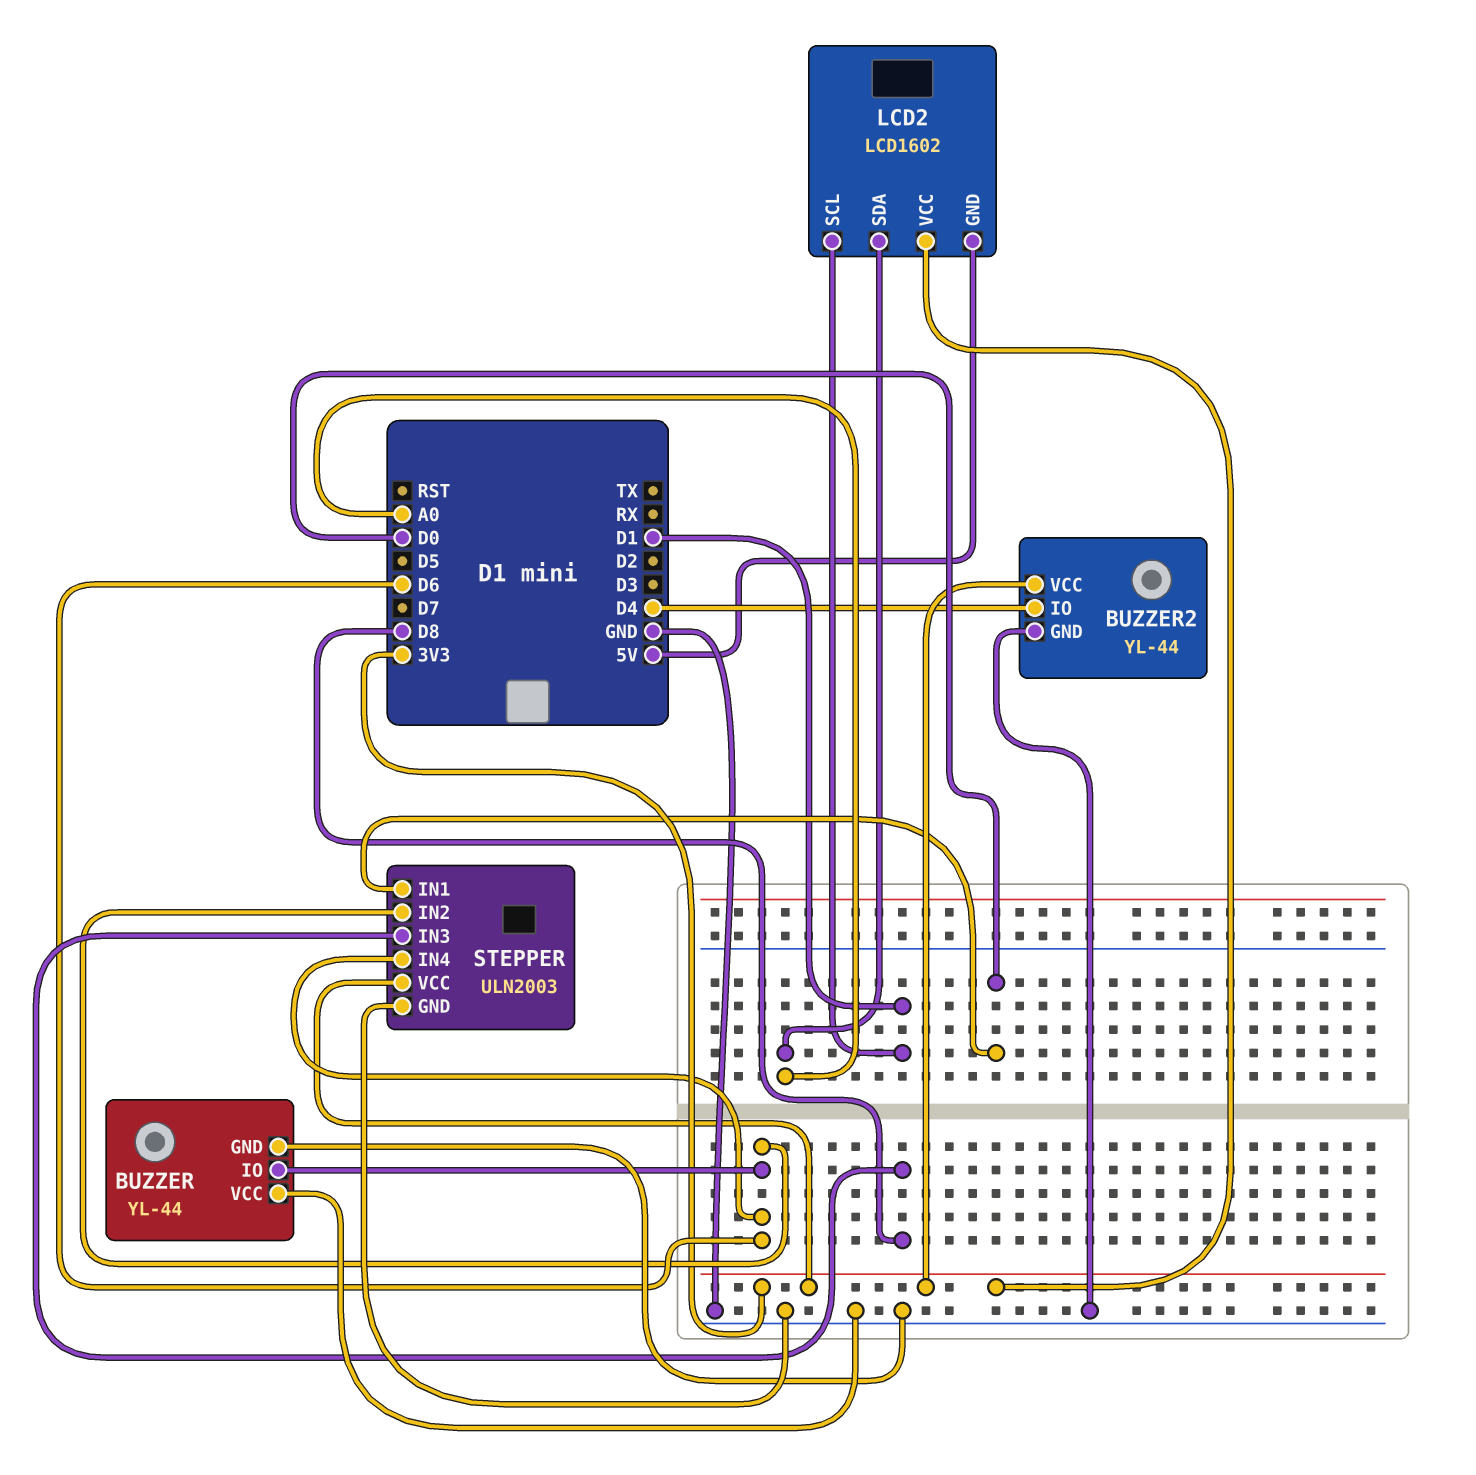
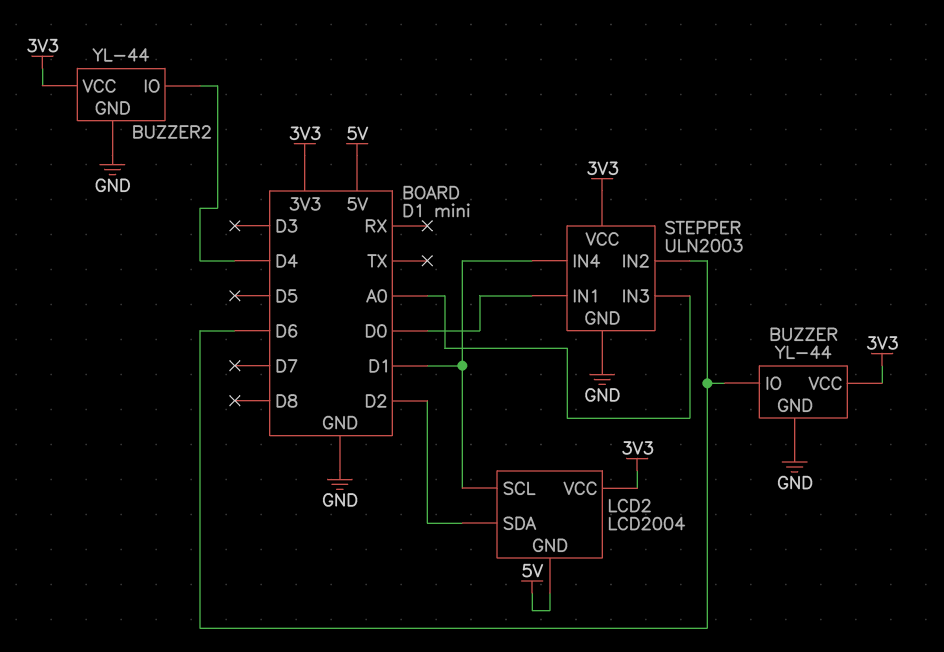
BUZZER pin VCC: GND -> 3V3
LCD2: LCD1602 -> LCD2004
LCD2 pin SDA: A0 -> D2
STEPPER pin IN3: D8 -> A0
STEPPER pin IN4: D6 -> D1

